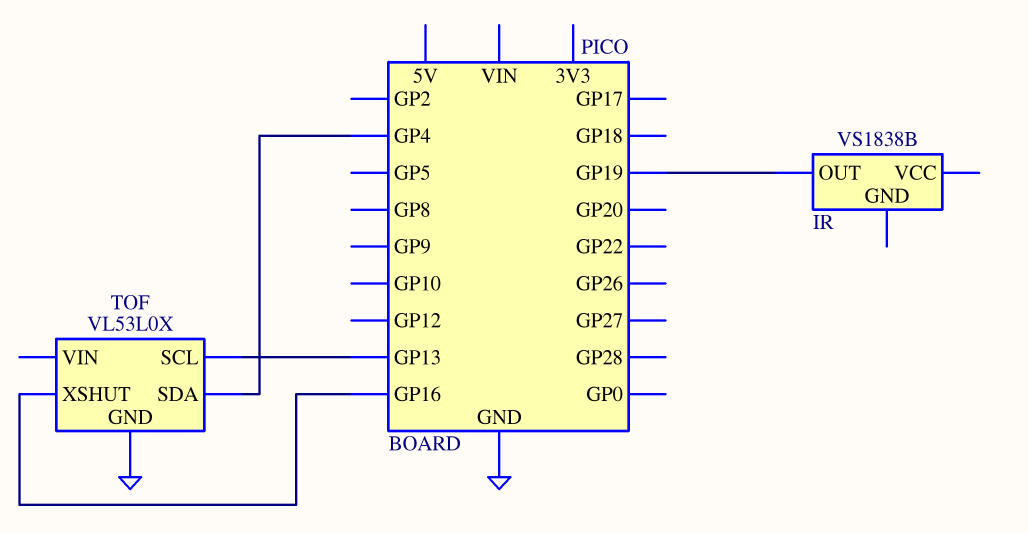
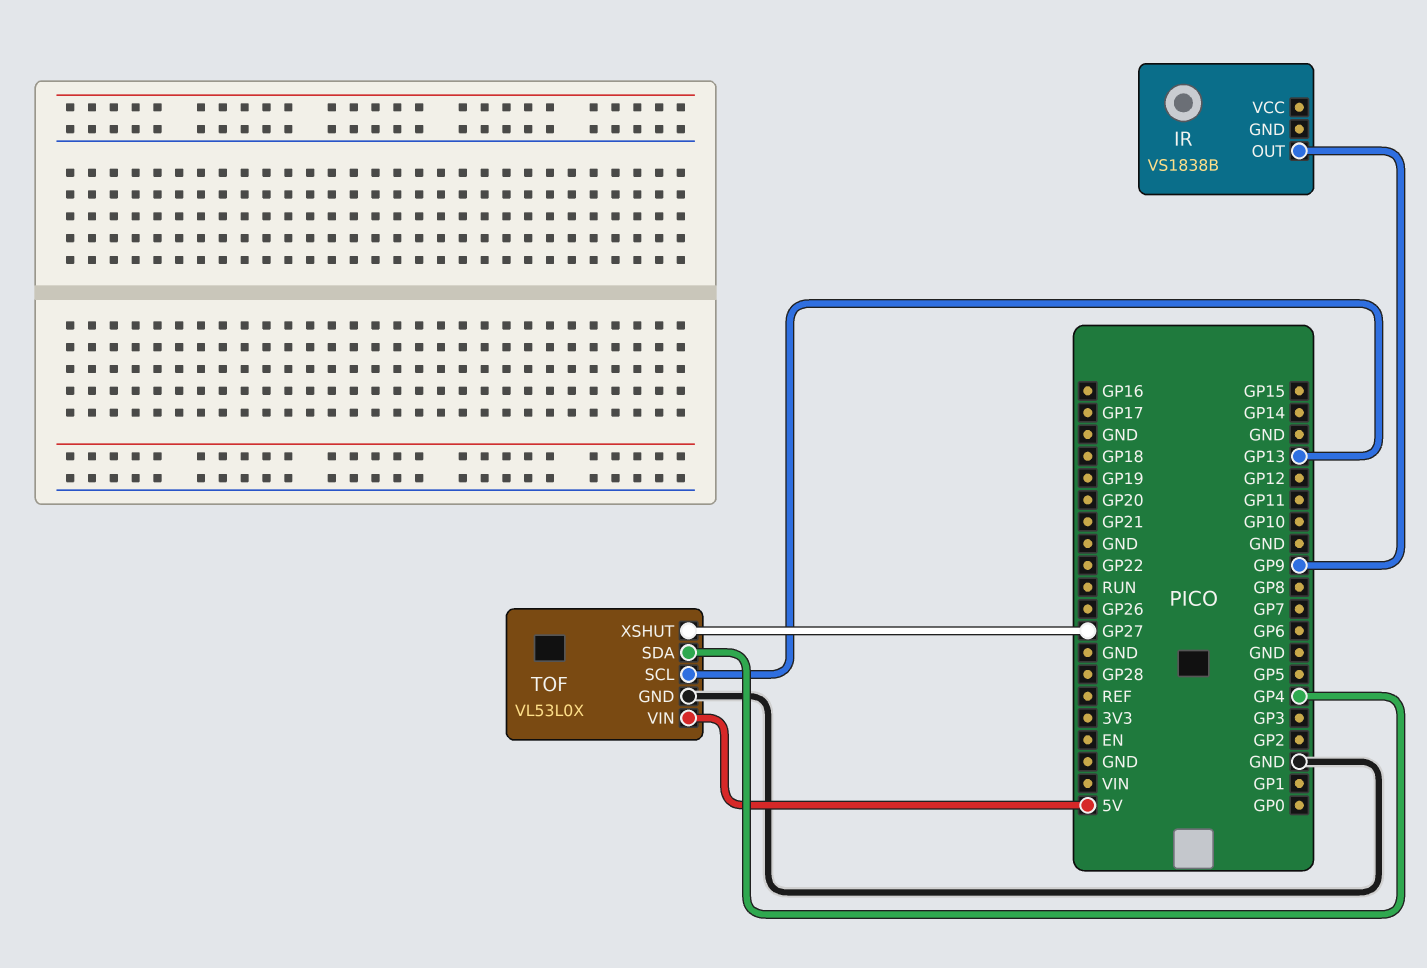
IR pin OUT: GP19 -> GP9
TOF pin VIN: none -> 5V
TOF pin XSHUT: GP16 -> GP27

